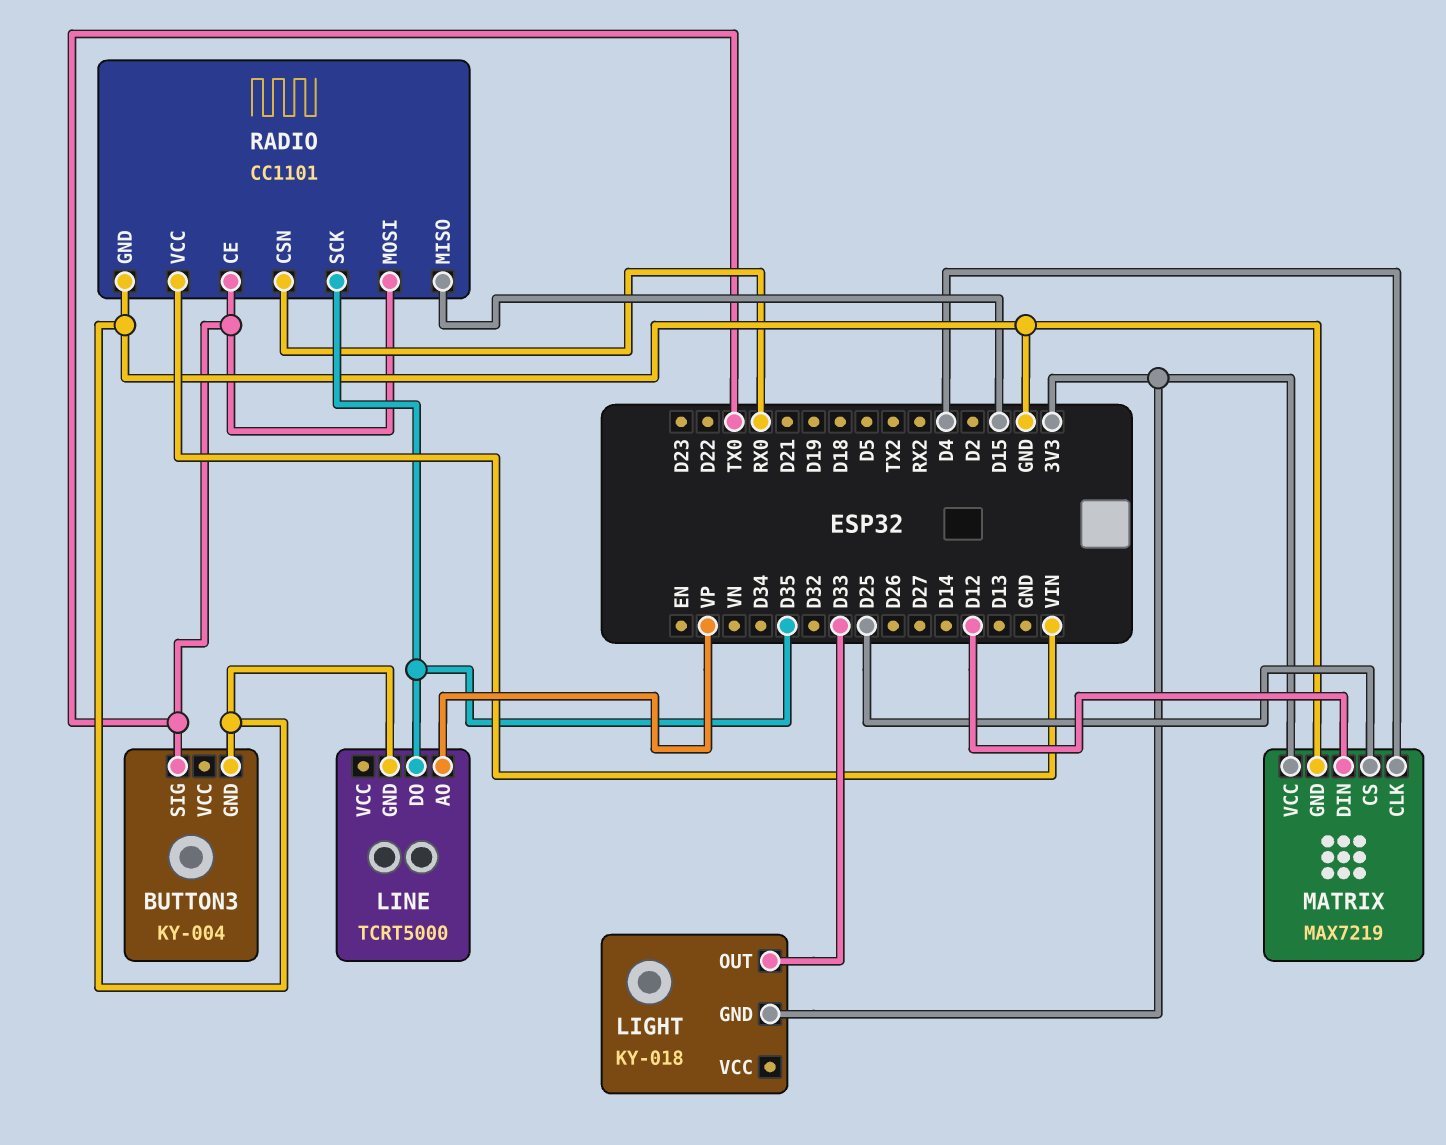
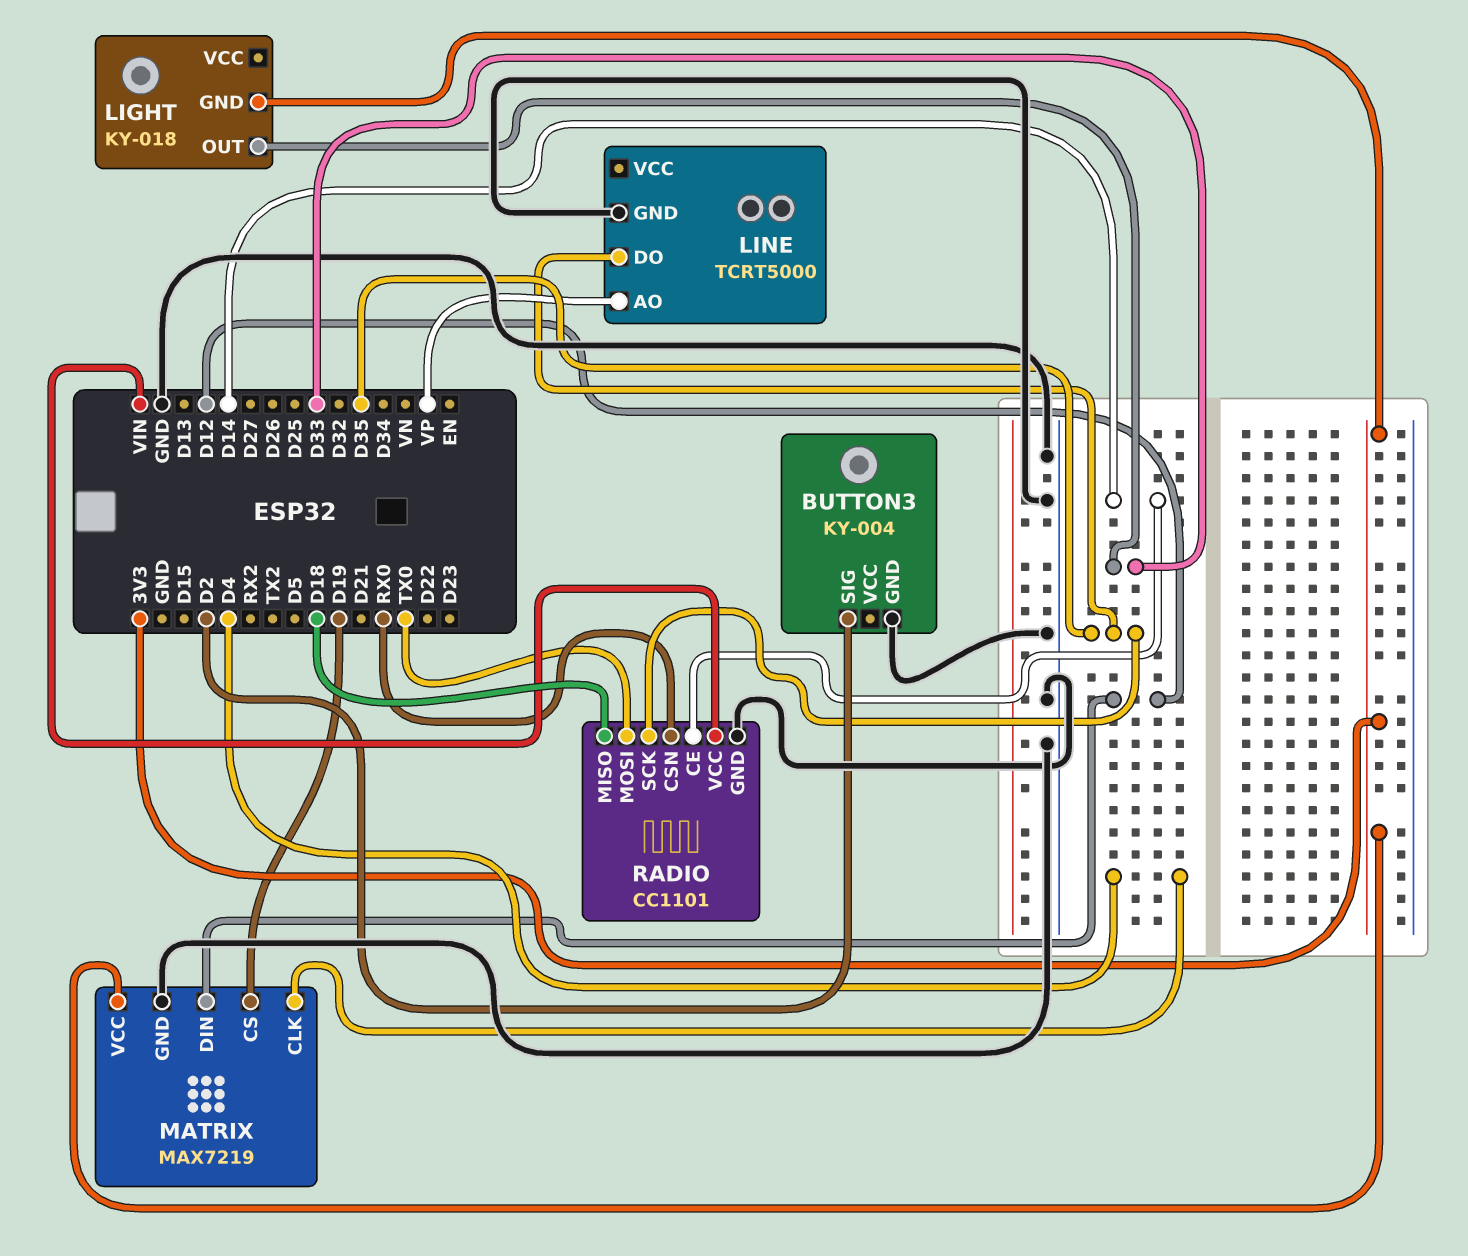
BUTTON3 pin SIG: TX0 -> D2
MATRIX pin CS: D25 -> D19
RADIO pin CE: TX0 -> D14
RADIO pin MISO: D15 -> D18

